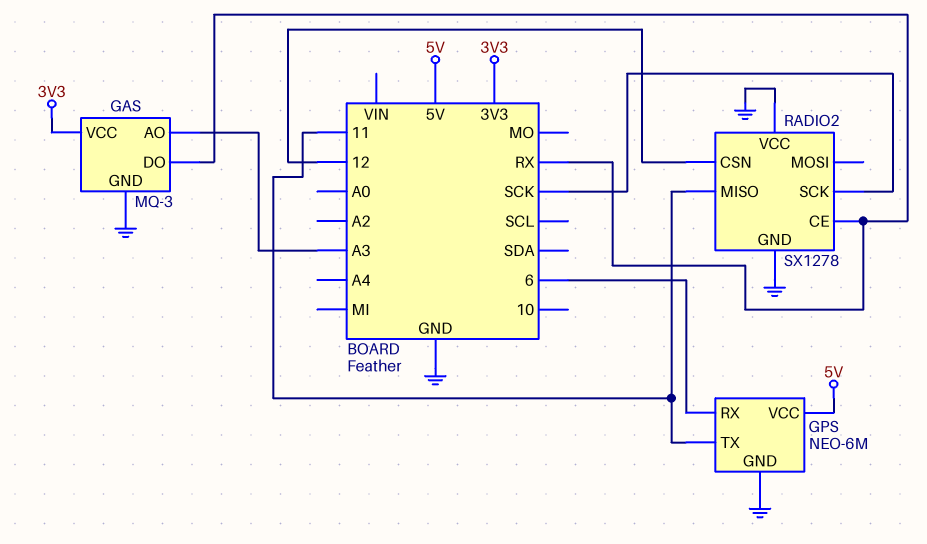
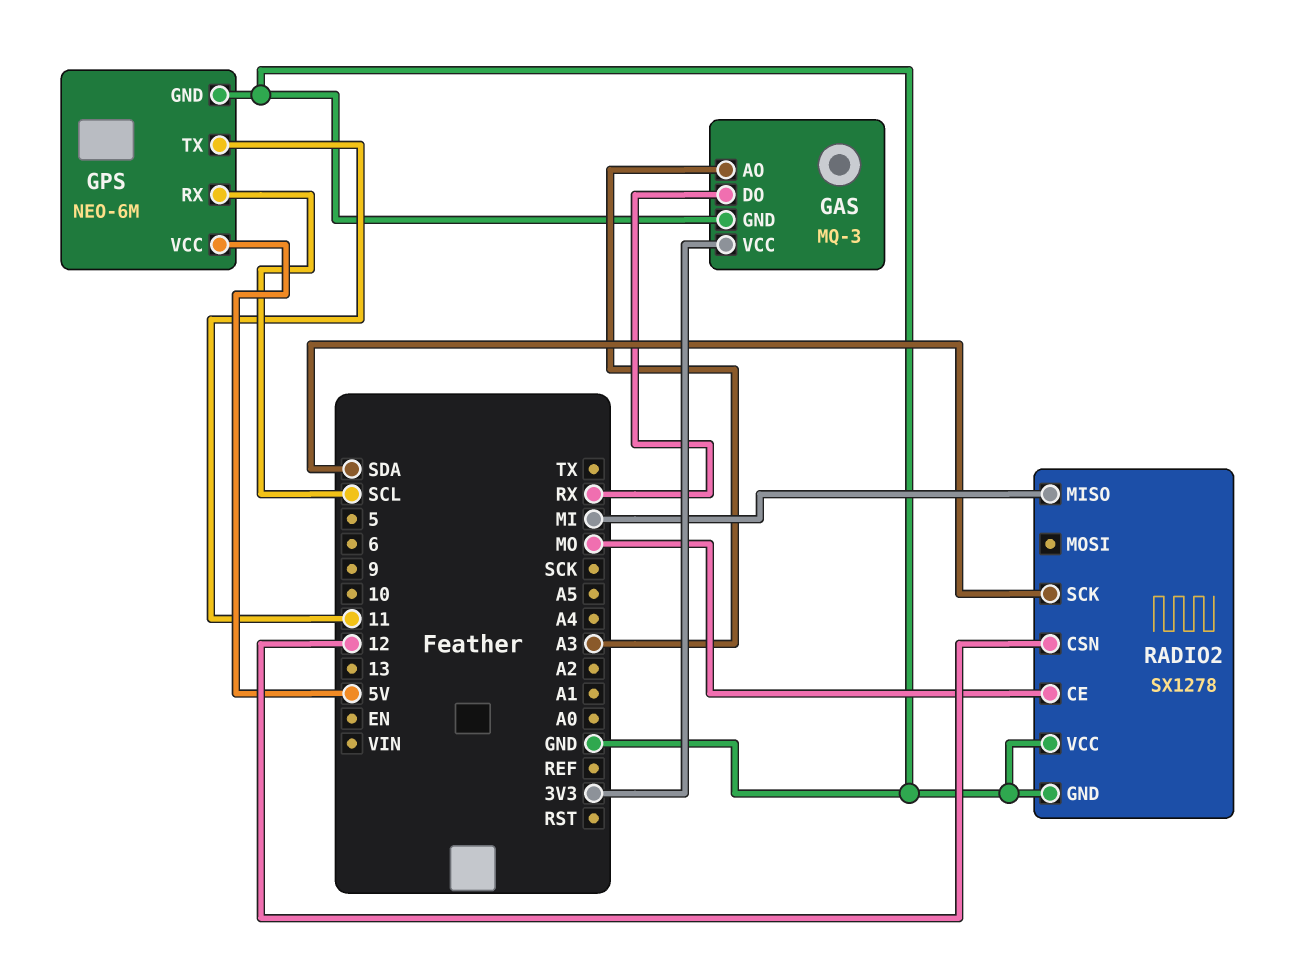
GPS pin RX: 6 -> SCL
RADIO2 pin CE: RX -> MO
RADIO2 pin MISO: 11 -> MI
RADIO2 pin SCK: SCK -> SDA

